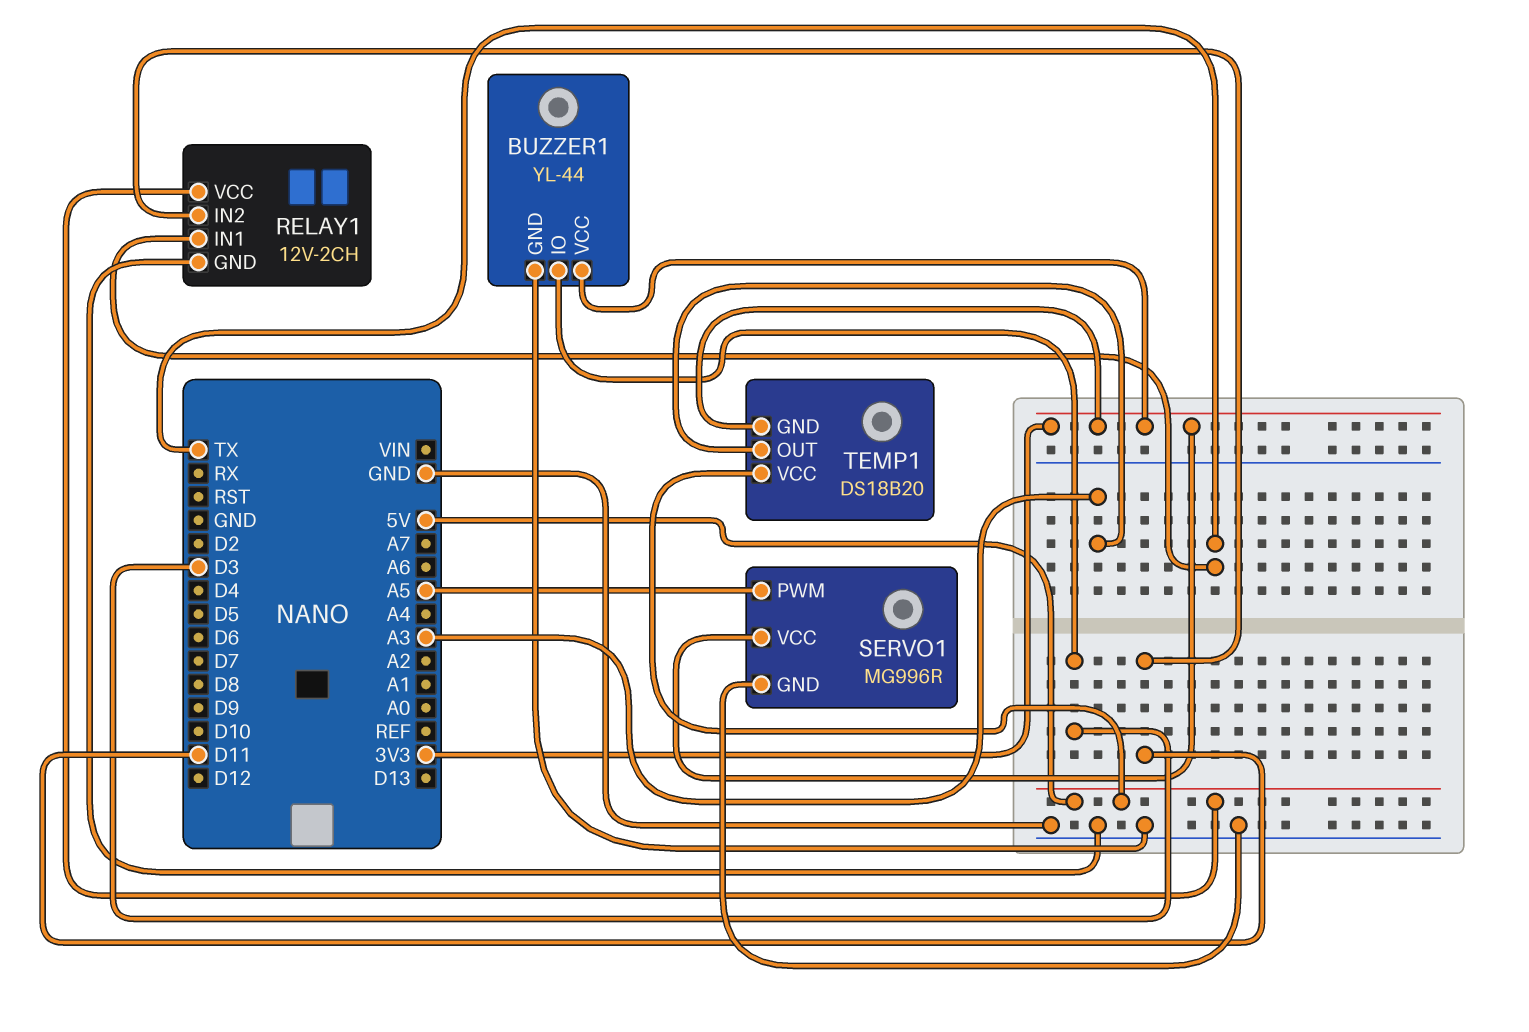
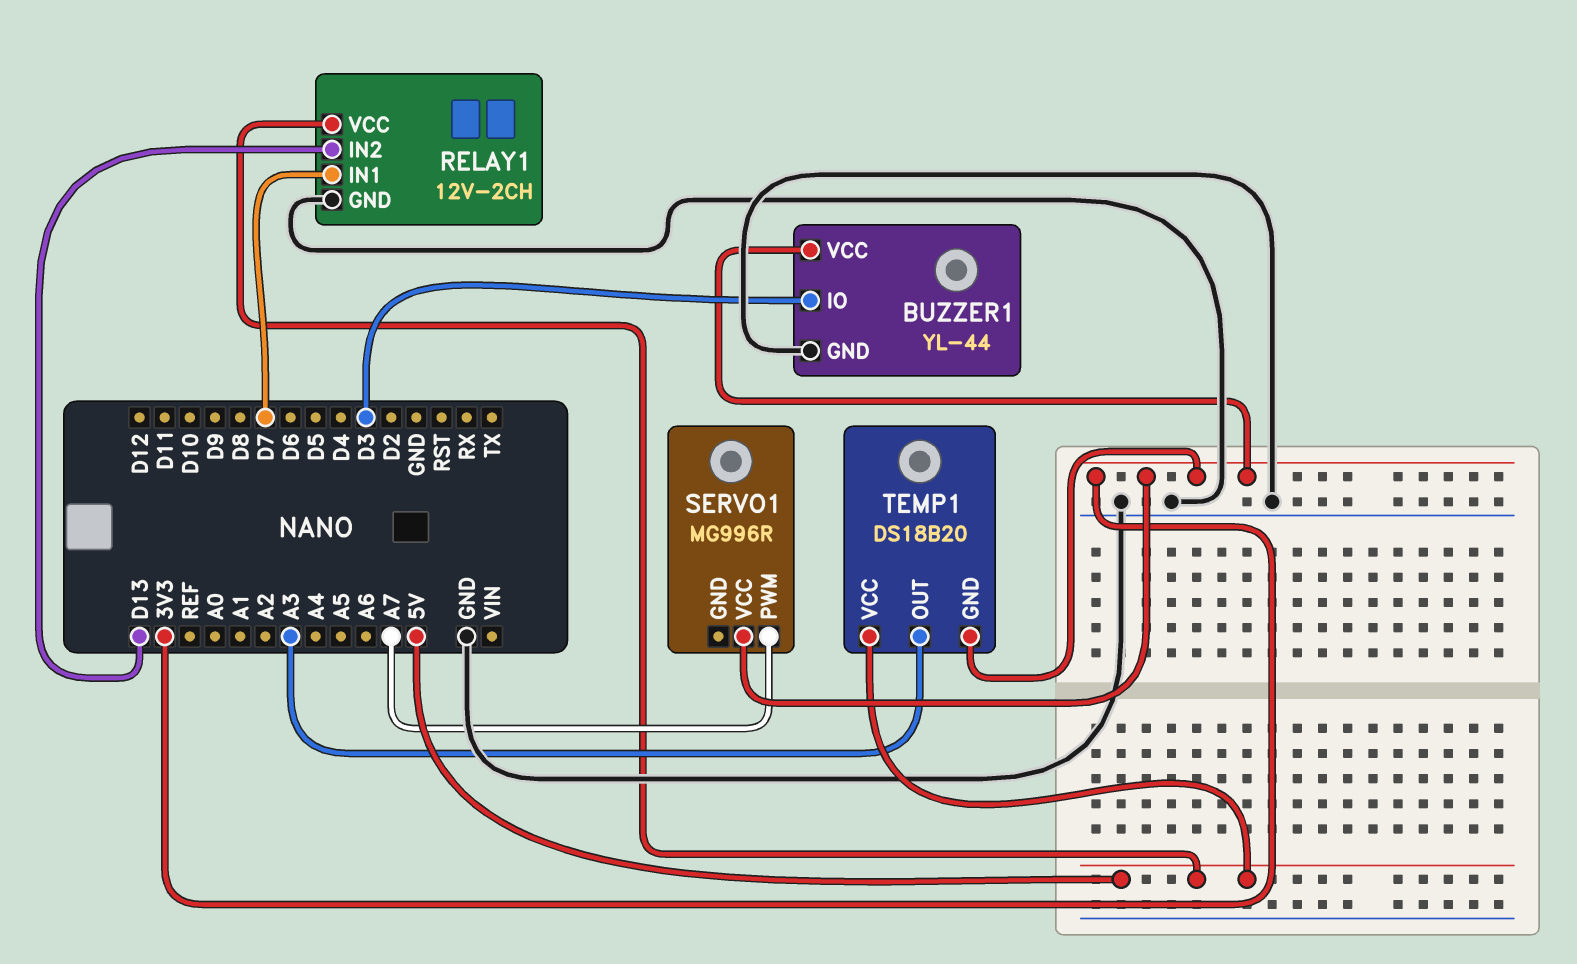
RELAY1 pin IN1: TX -> D7
RELAY1 pin IN2: D11 -> D13
SERVO1 pin GND: GND -> none
SERVO1 pin PWM: A5 -> A7

